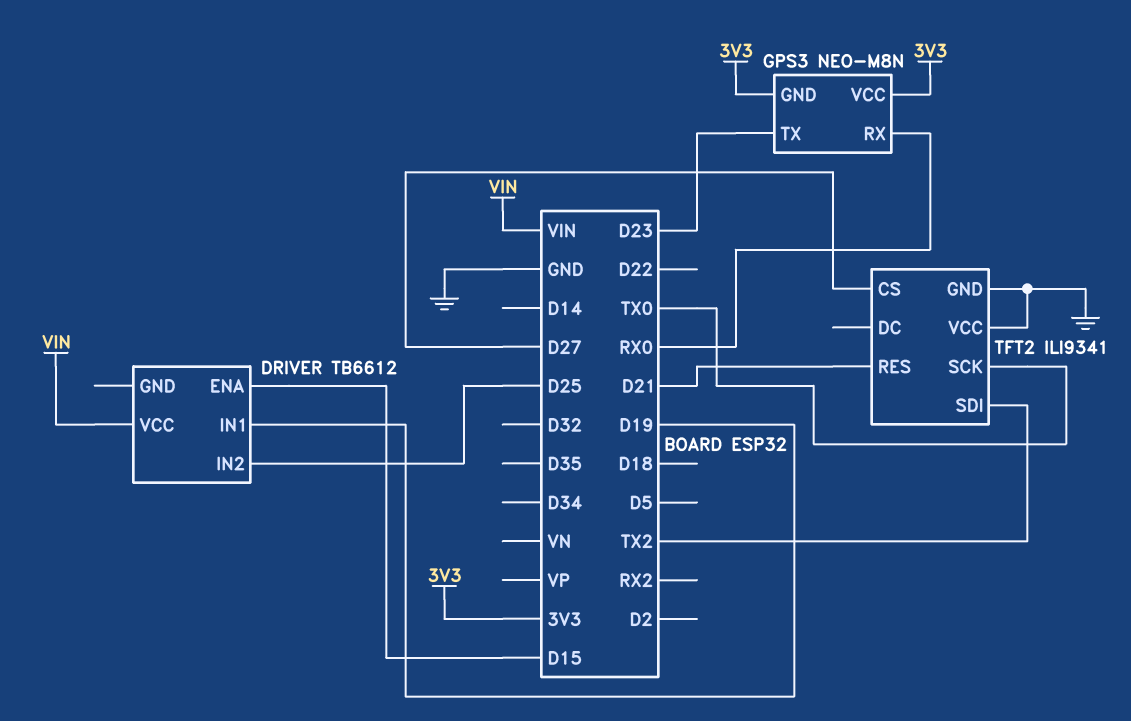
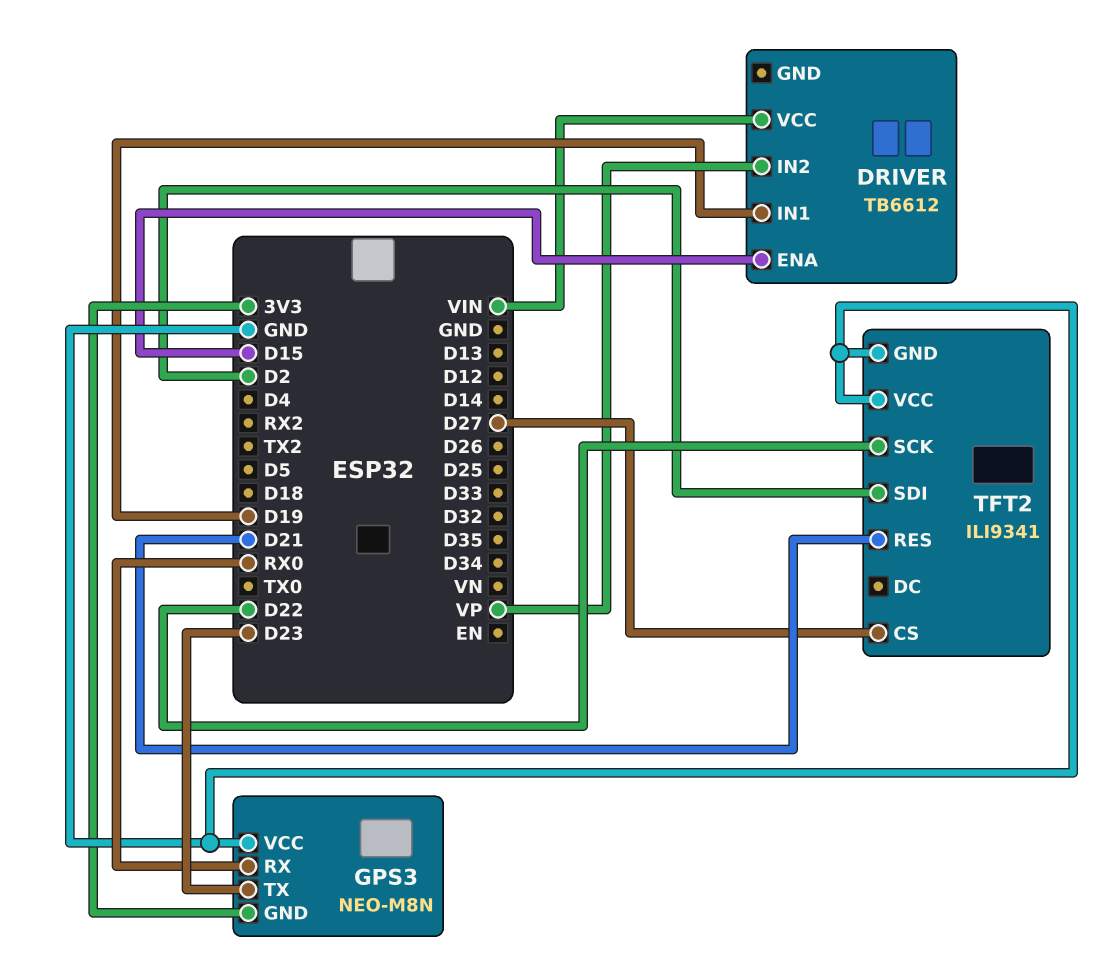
DRIVER pin IN2: D25 -> VP
GPS3 pin VCC: 3V3 -> GND
TFT2 pin SCK: TX0 -> D22
TFT2 pin SDI: TX2 -> D2

